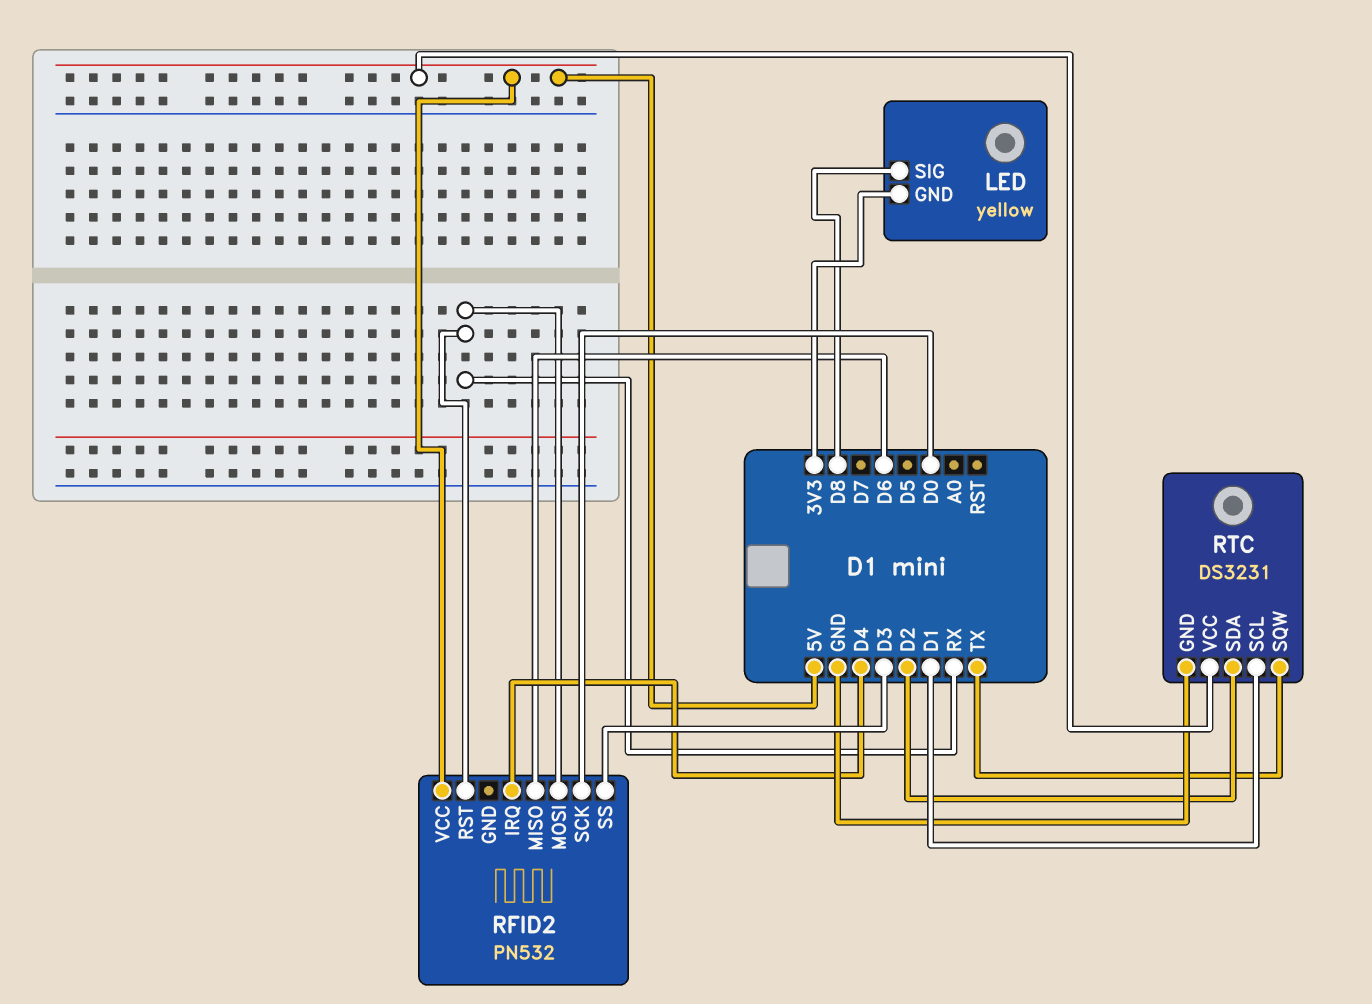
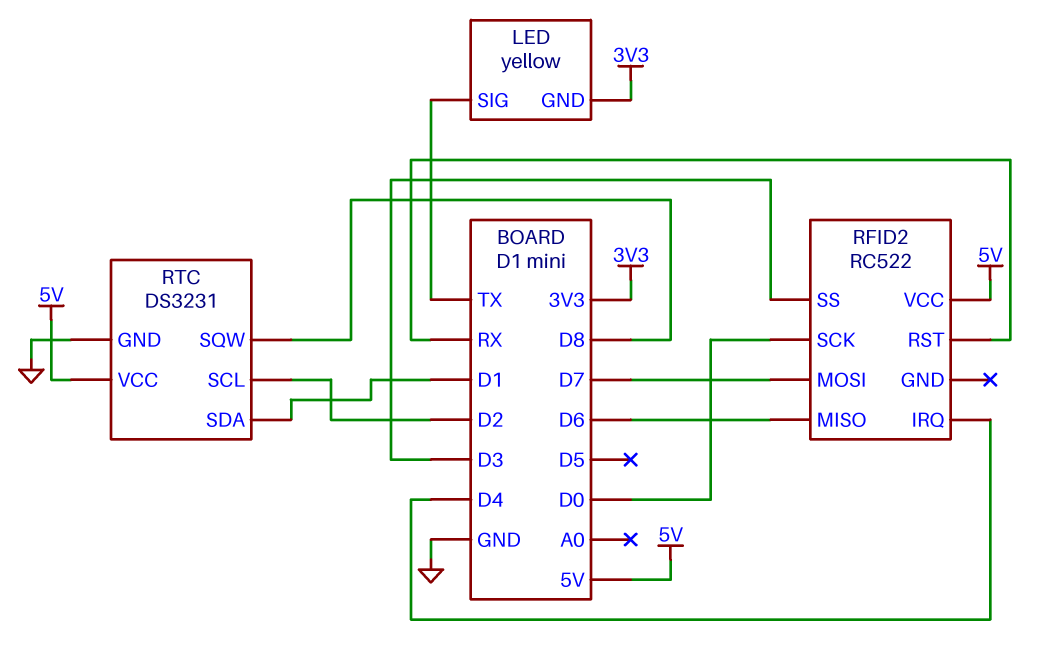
LED pin SIG: D8 -> TX
RFID2: PN532 -> RC522
RFID2 pin MOSI: RX -> D7
RTC pin SCL: D1 -> D2
RTC pin SDA: D2 -> D1
RTC pin SQW: TX -> D8

